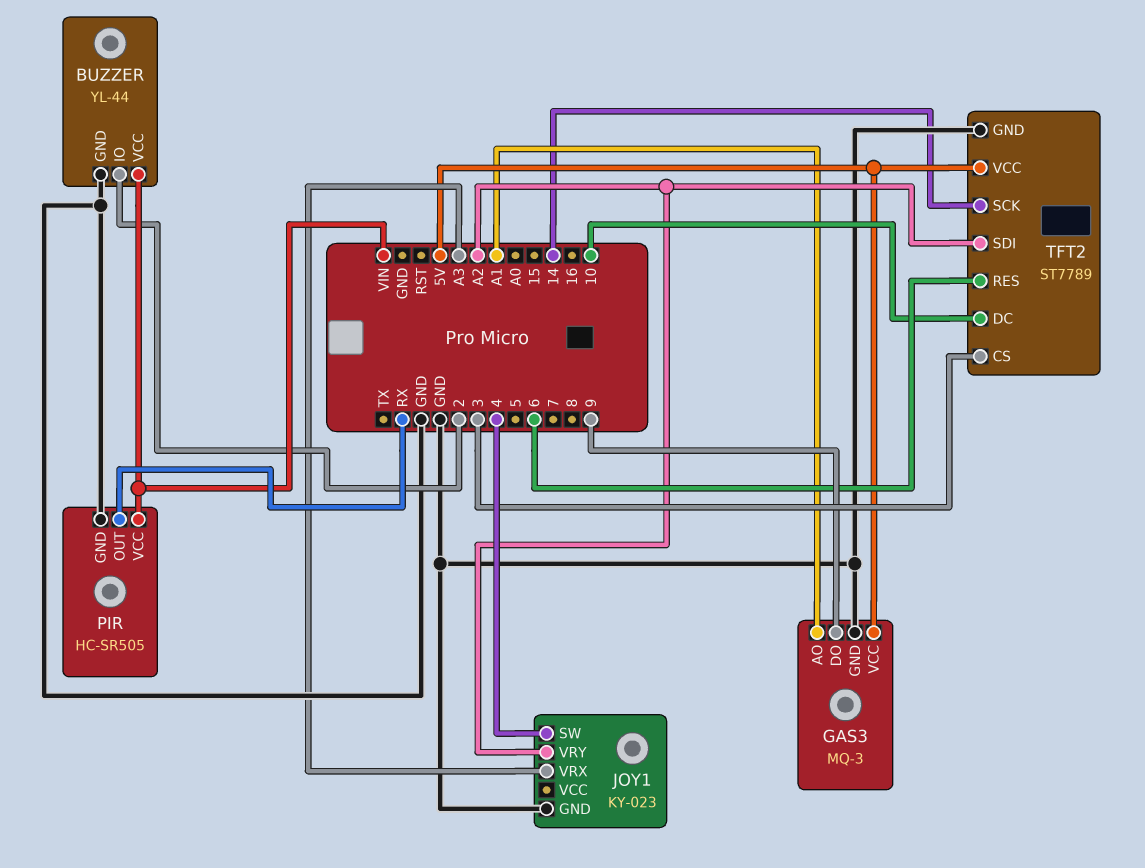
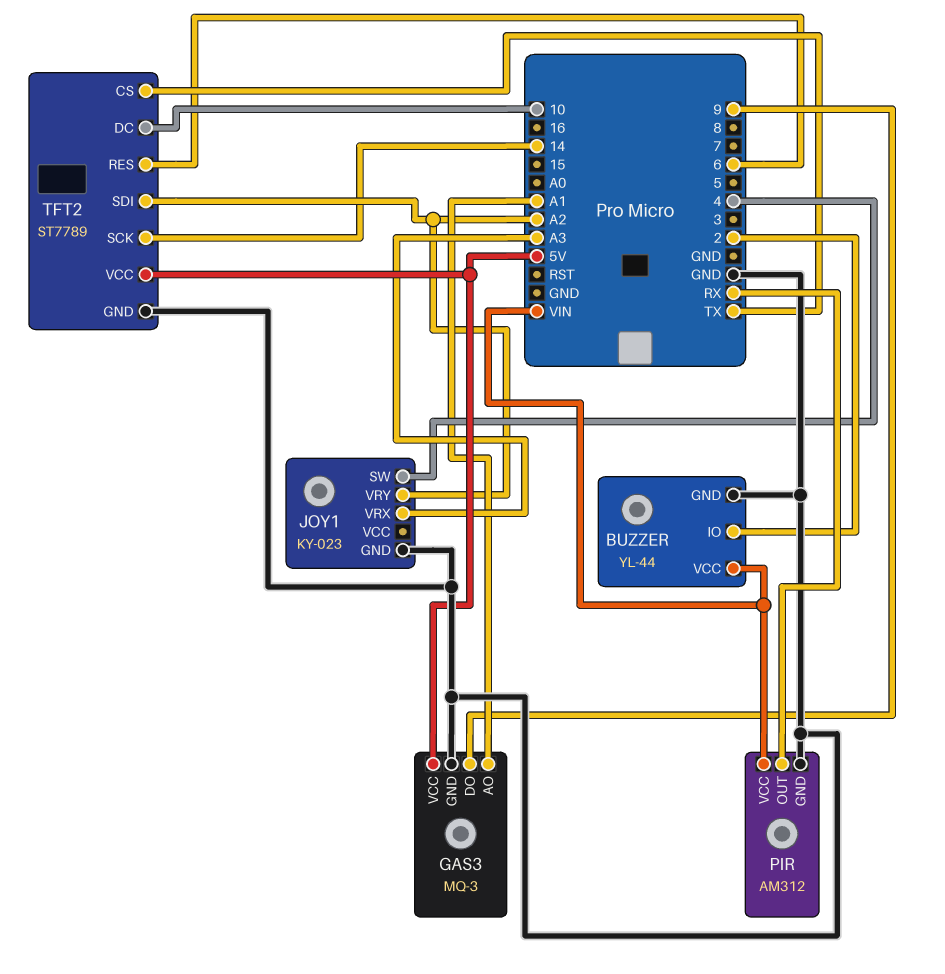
PIR: HC-SR505 -> AM312
TFT2 pin CS: 3 -> TX

